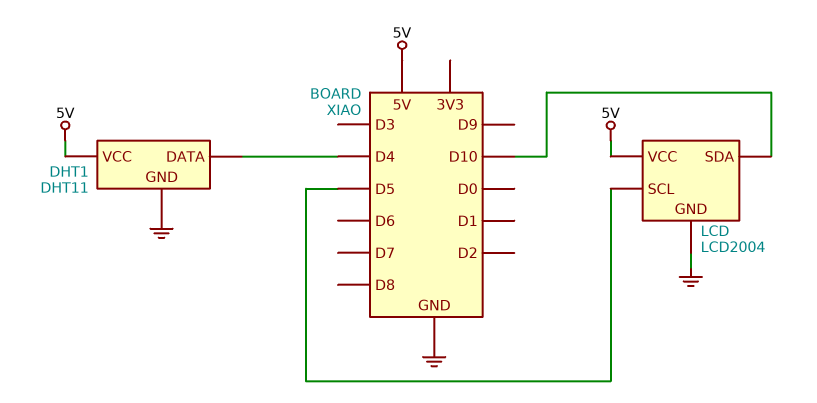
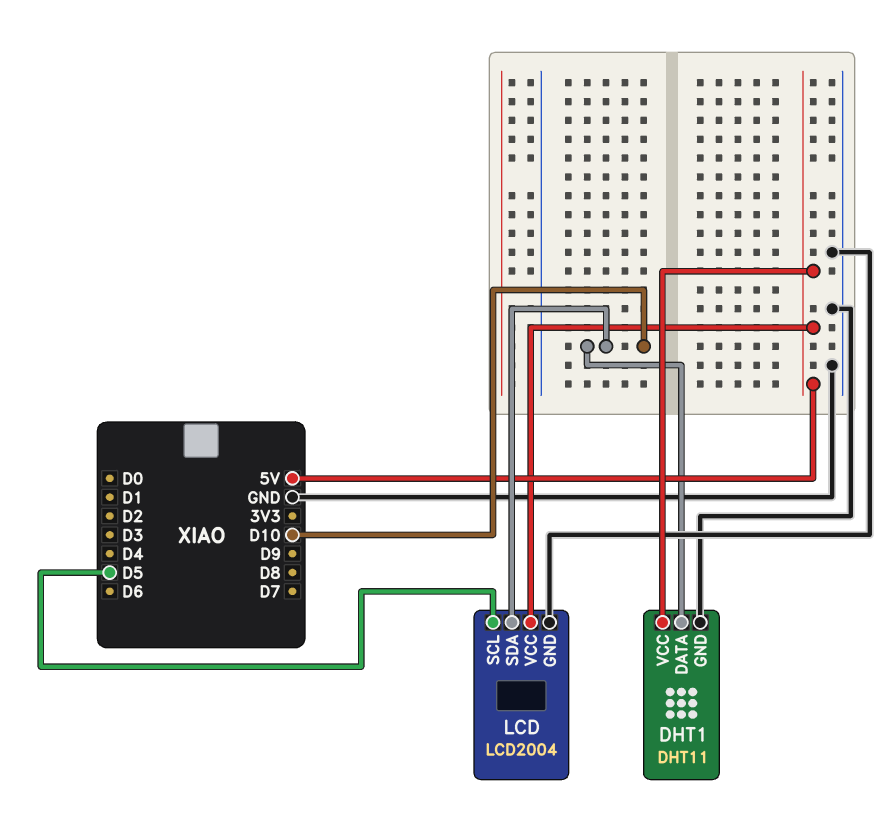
DHT1 pin DATA: D4 -> D10

